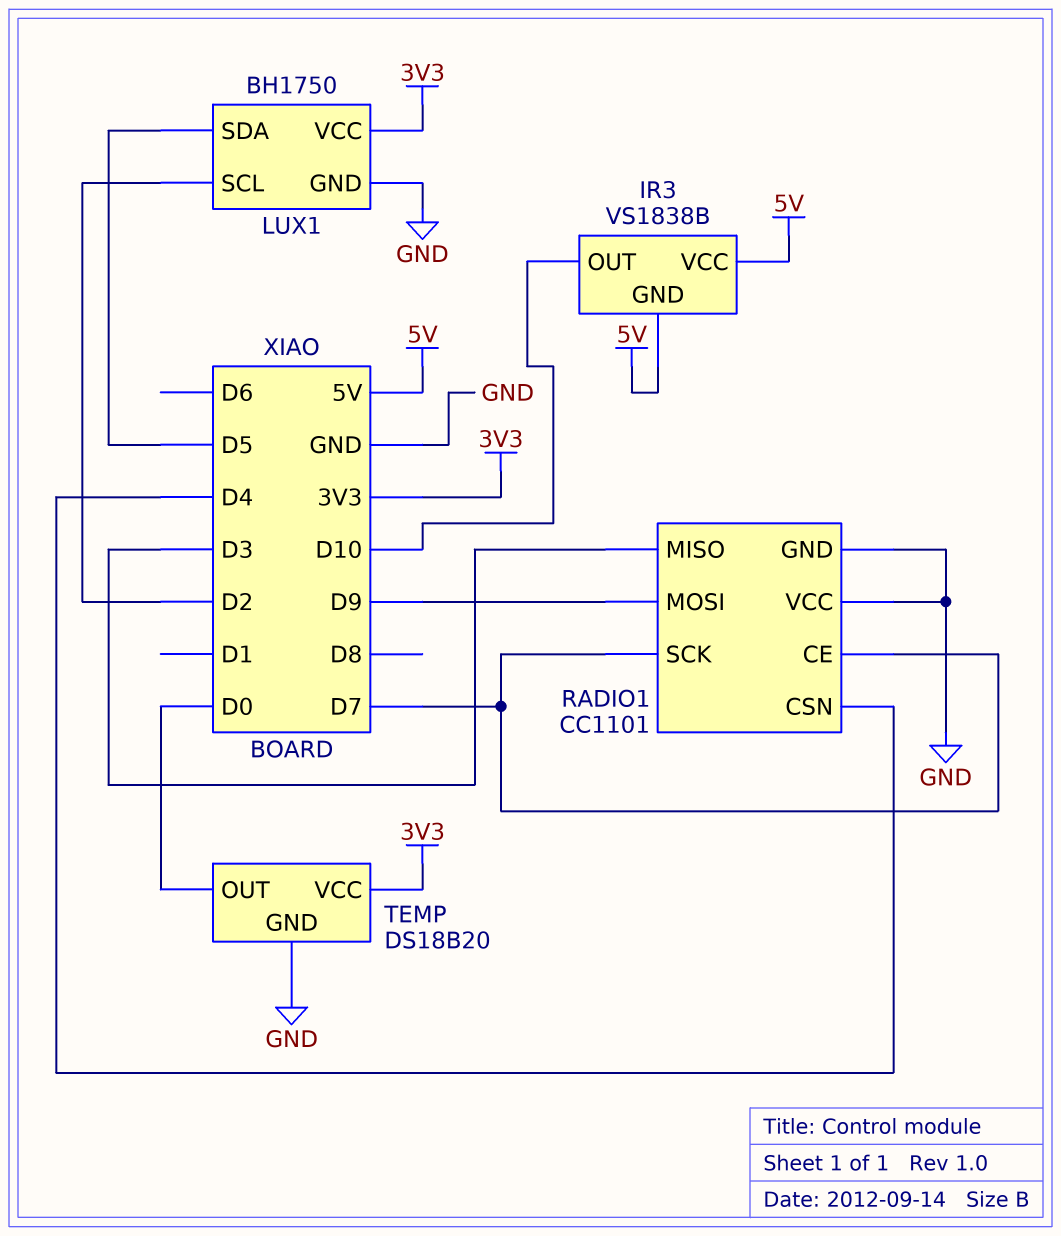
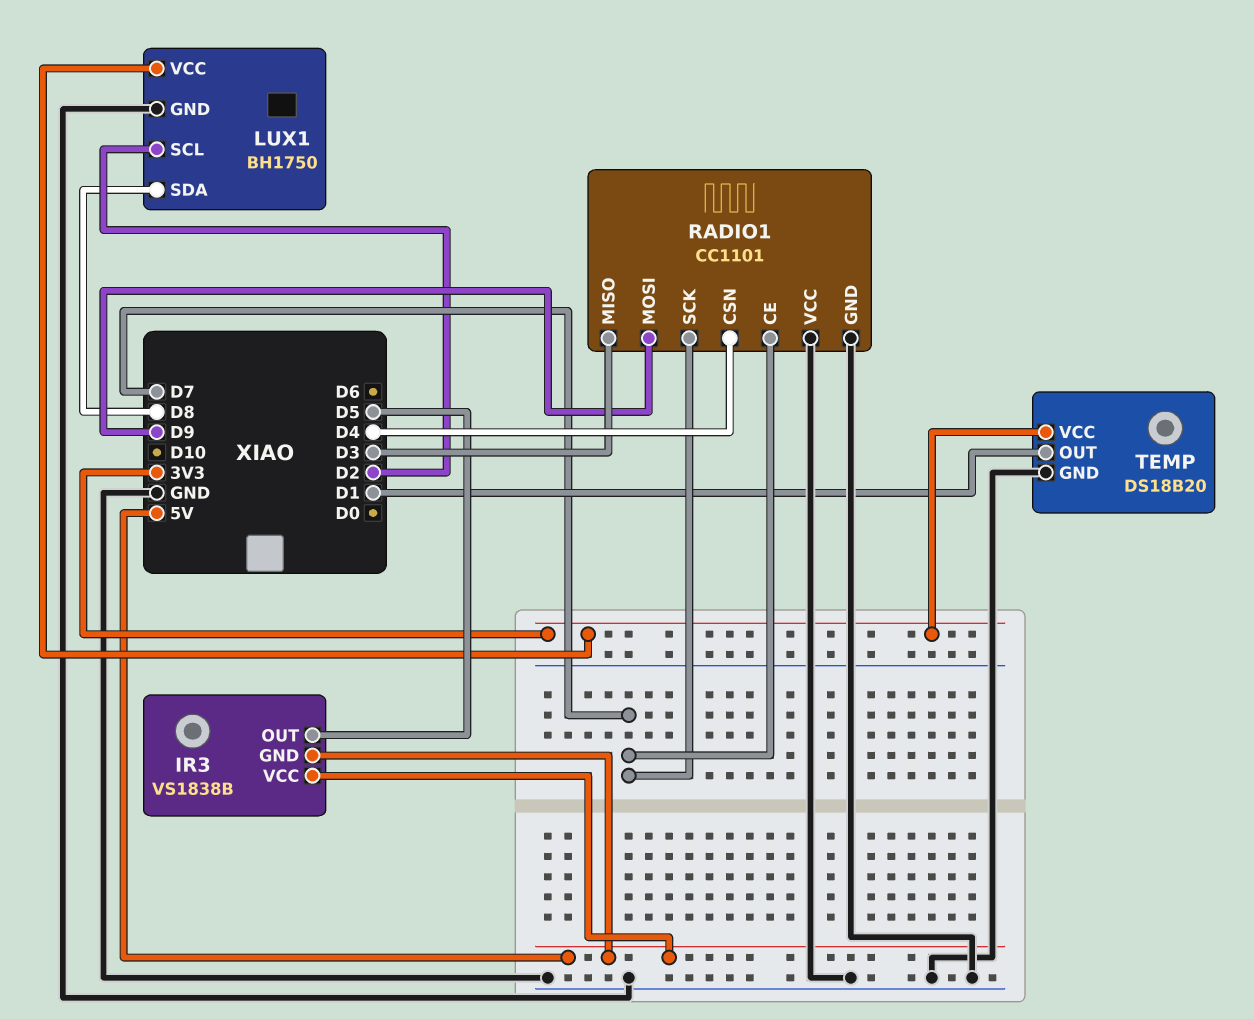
IR3 pin OUT: D10 -> D5
LUX1 pin SDA: D5 -> D8
TEMP pin OUT: D0 -> D1

